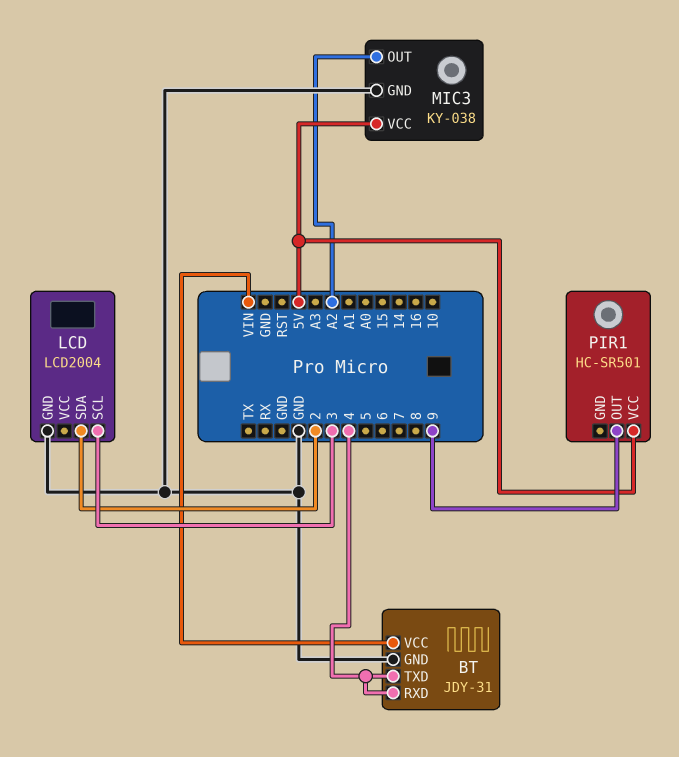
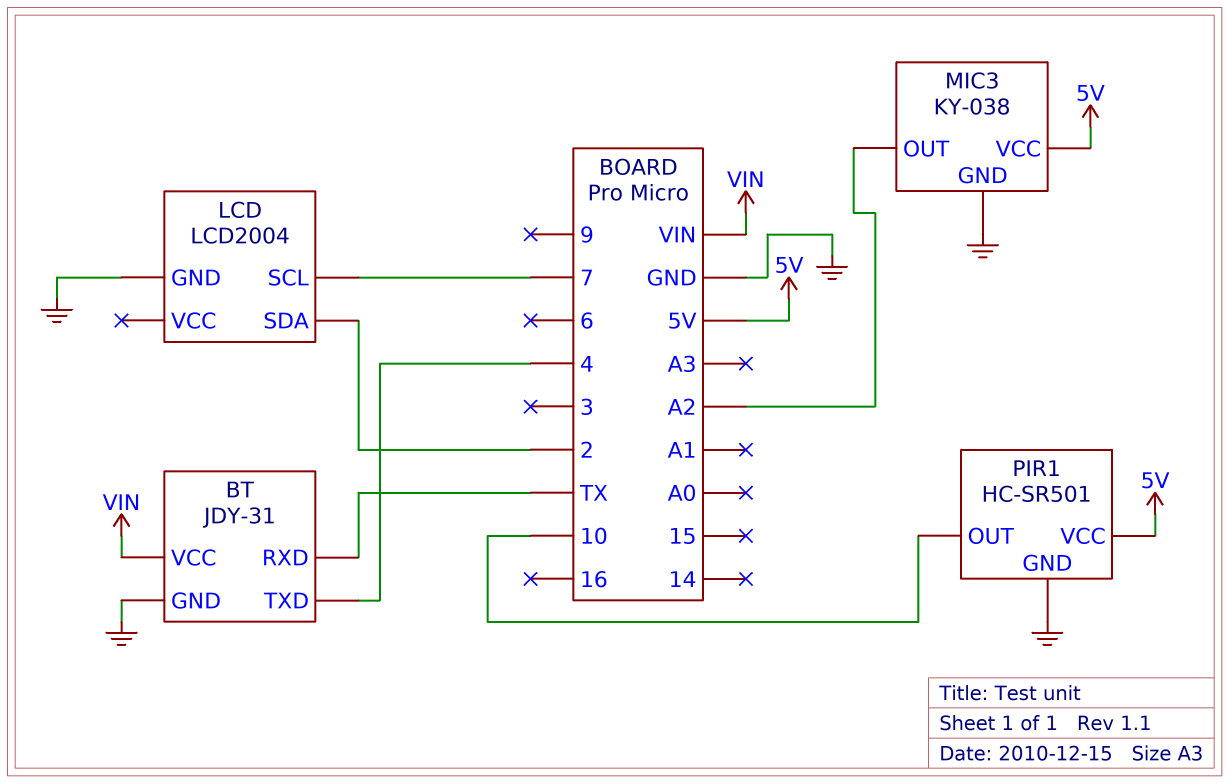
BT pin RXD: 4 -> TX
LCD pin SCL: 3 -> 7
PIR1 pin GND: none -> GND
PIR1 pin OUT: 9 -> 10

